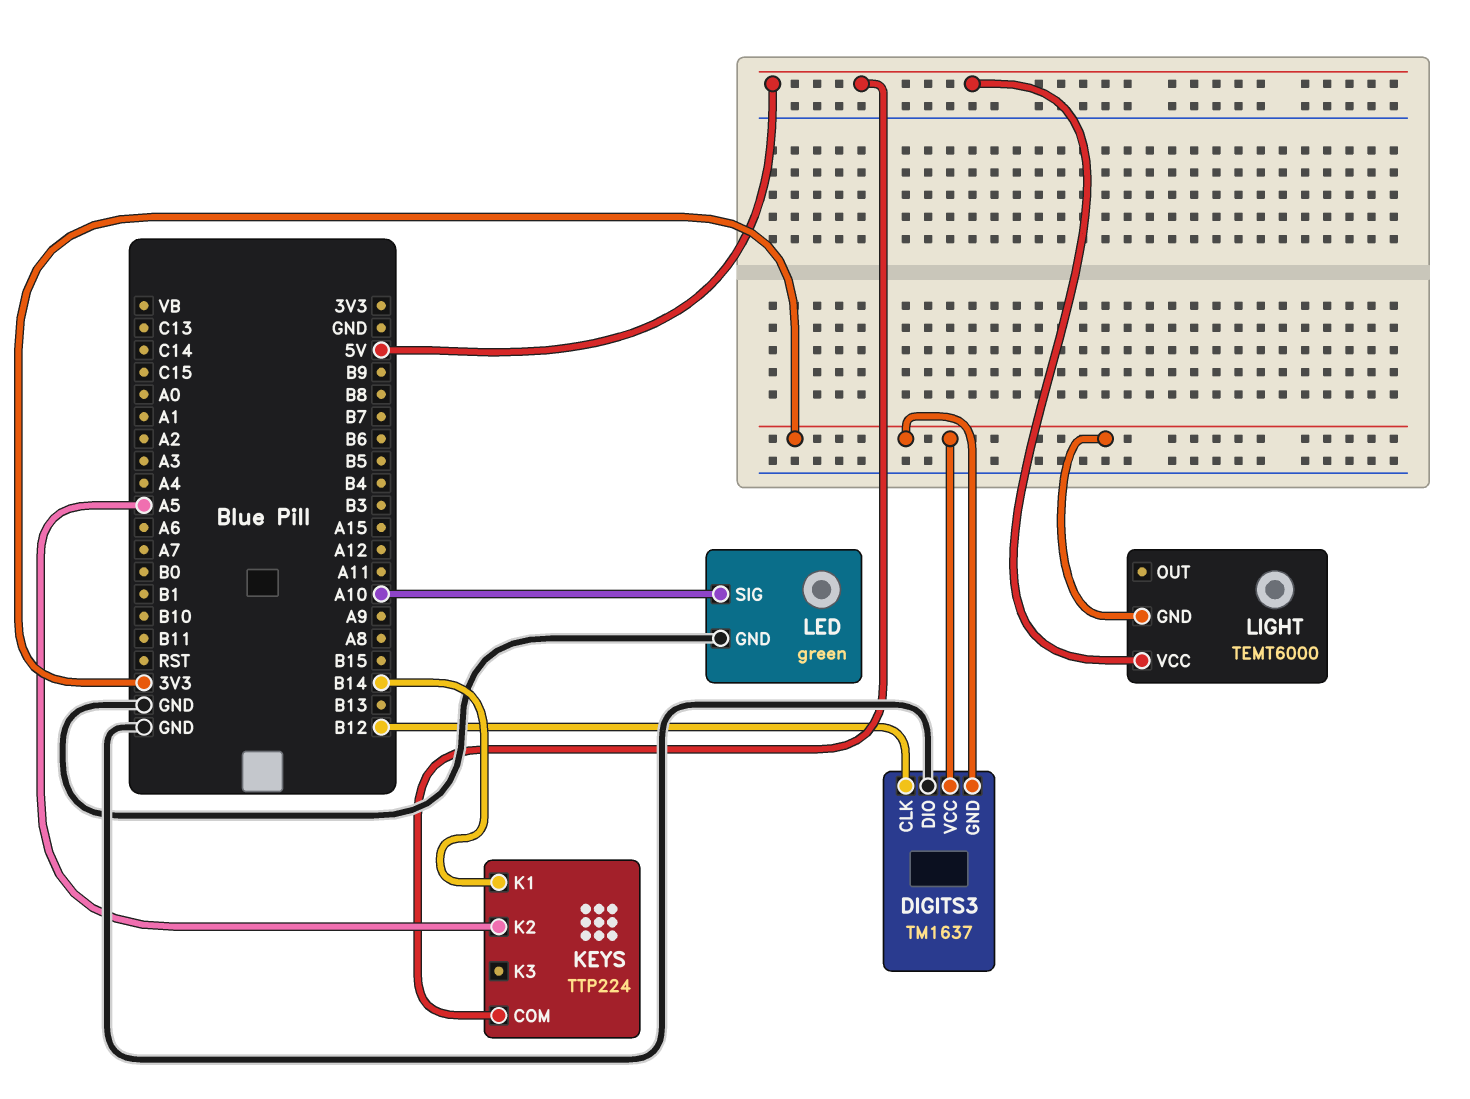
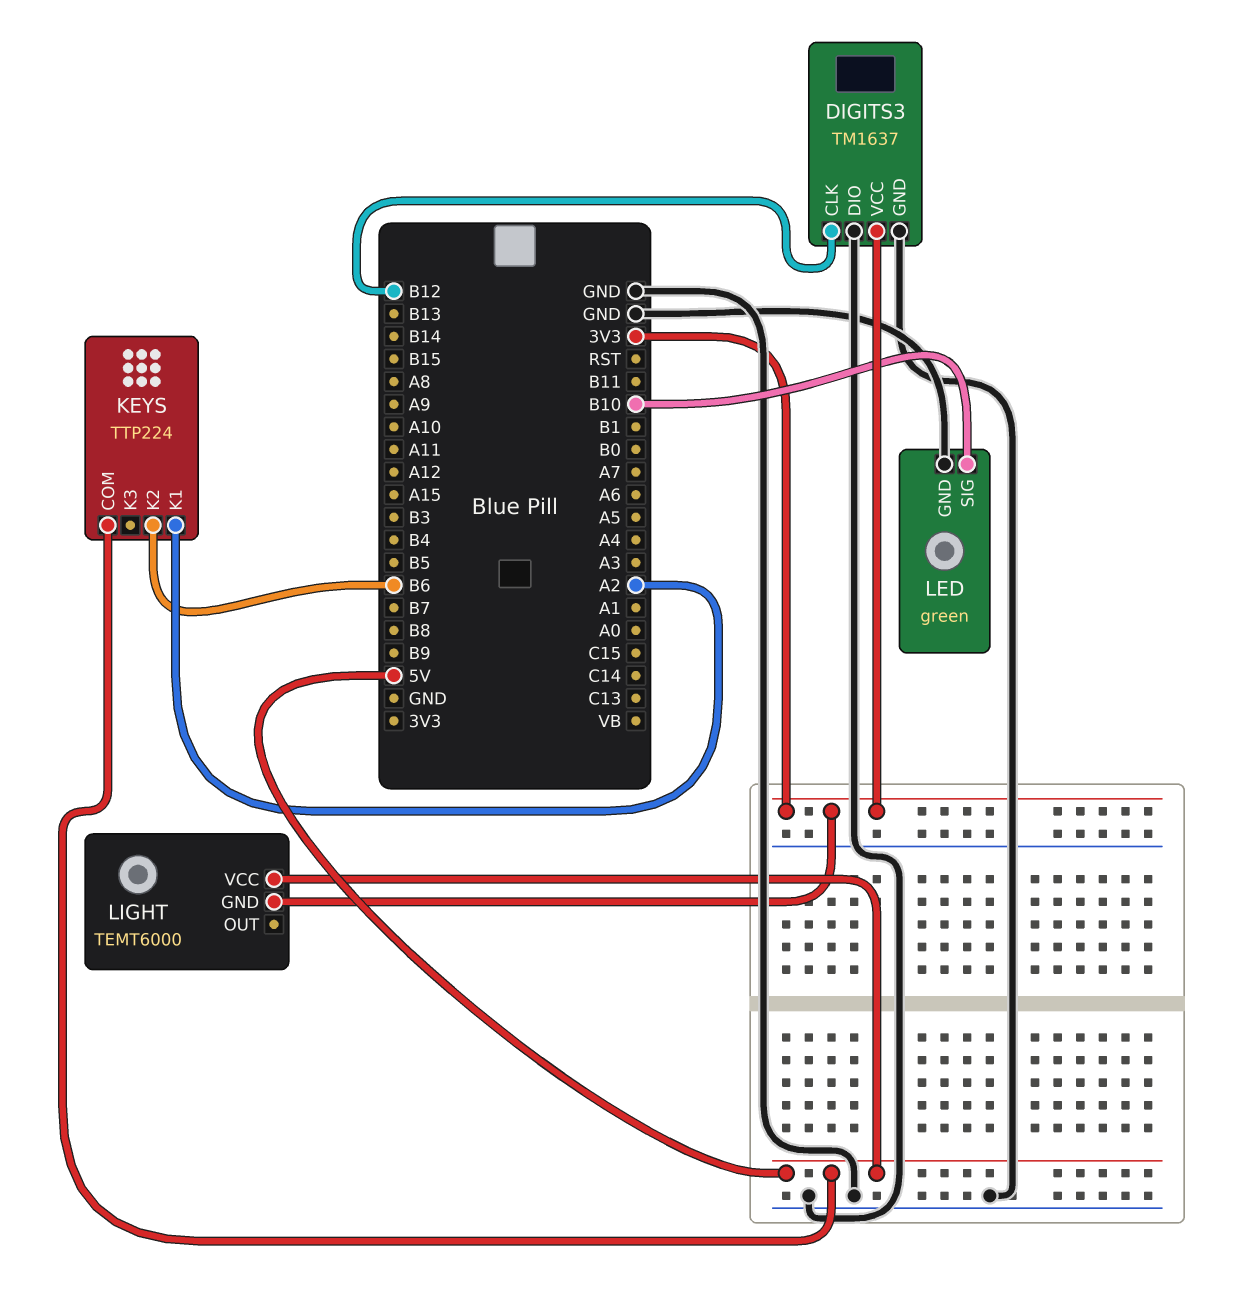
DIGITS3 pin GND: 3V3 -> GND
KEYS pin K1: B14 -> A2
KEYS pin K2: A5 -> B6
LED pin SIG: A10 -> B10

